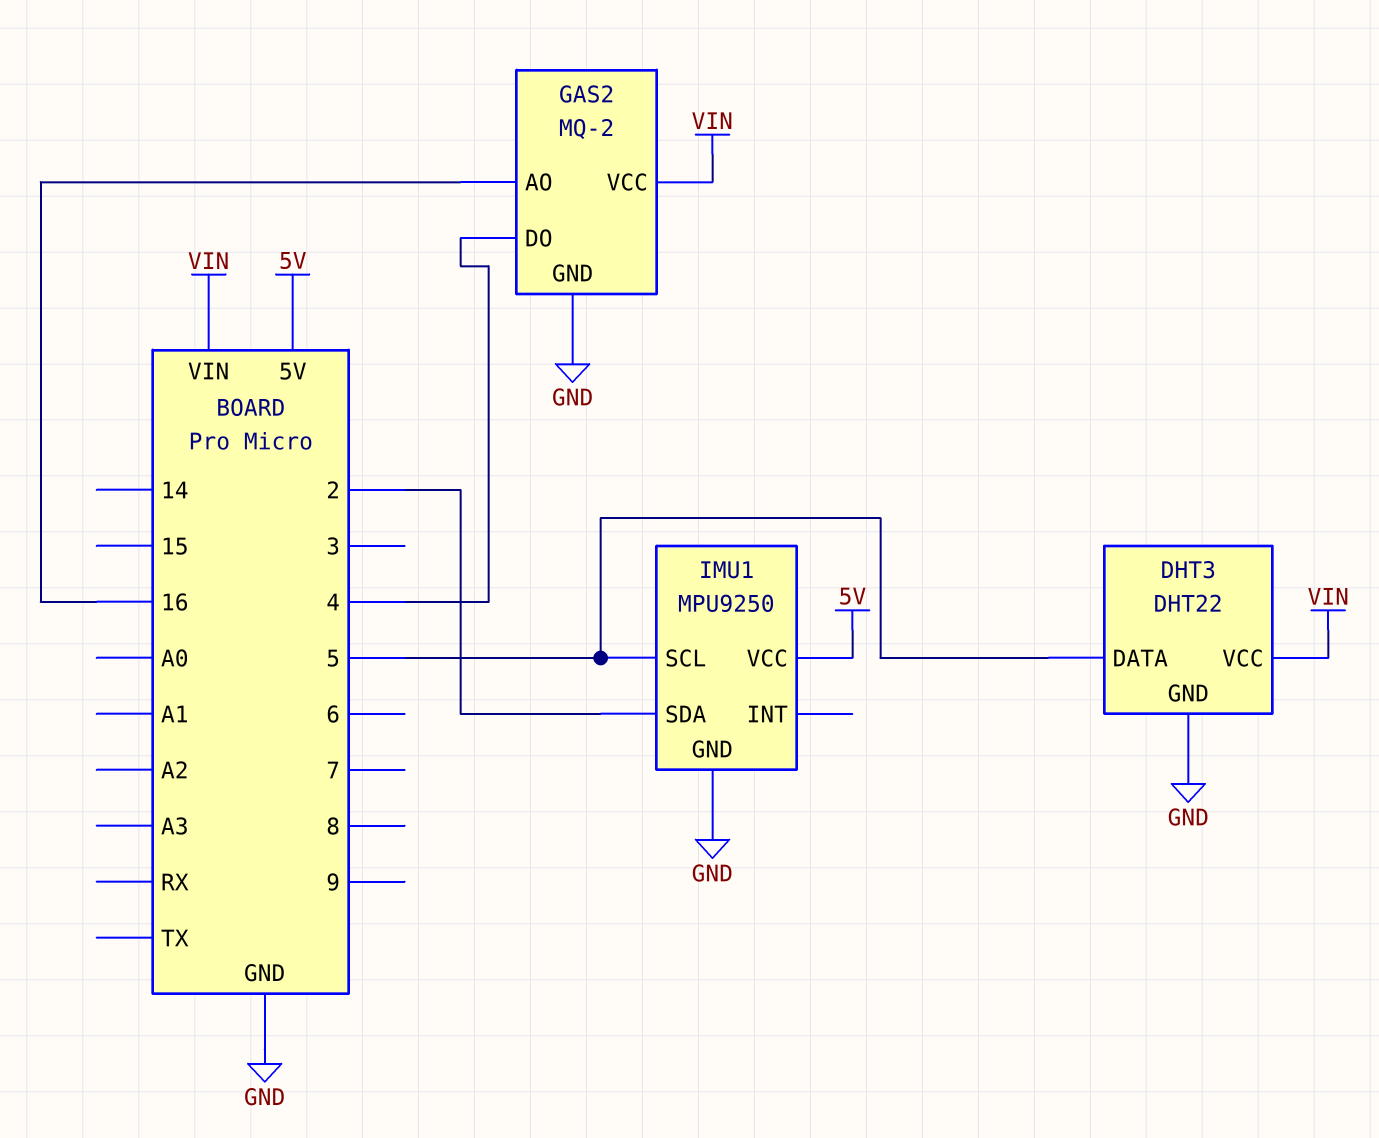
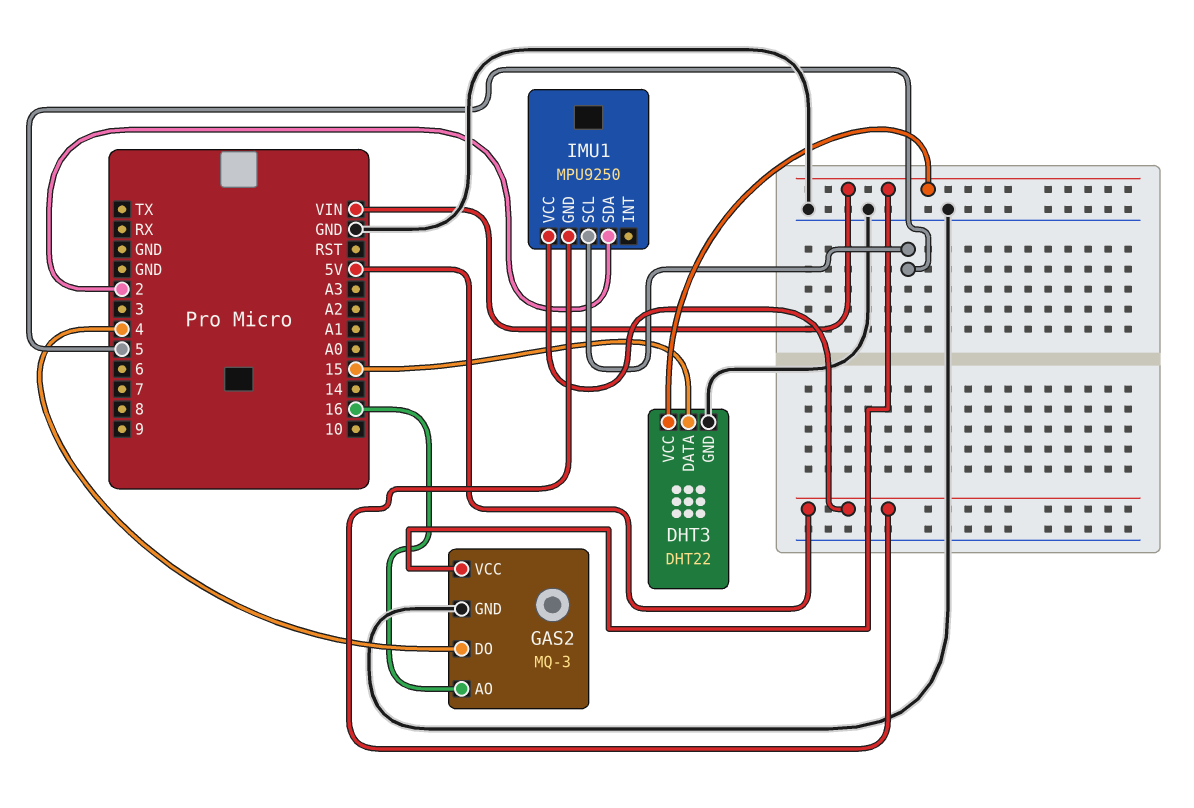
DHT3 pin DATA: 5 -> 15
GAS2: MQ-2 -> MQ-3
IMU1 pin GND: GND -> 5V

